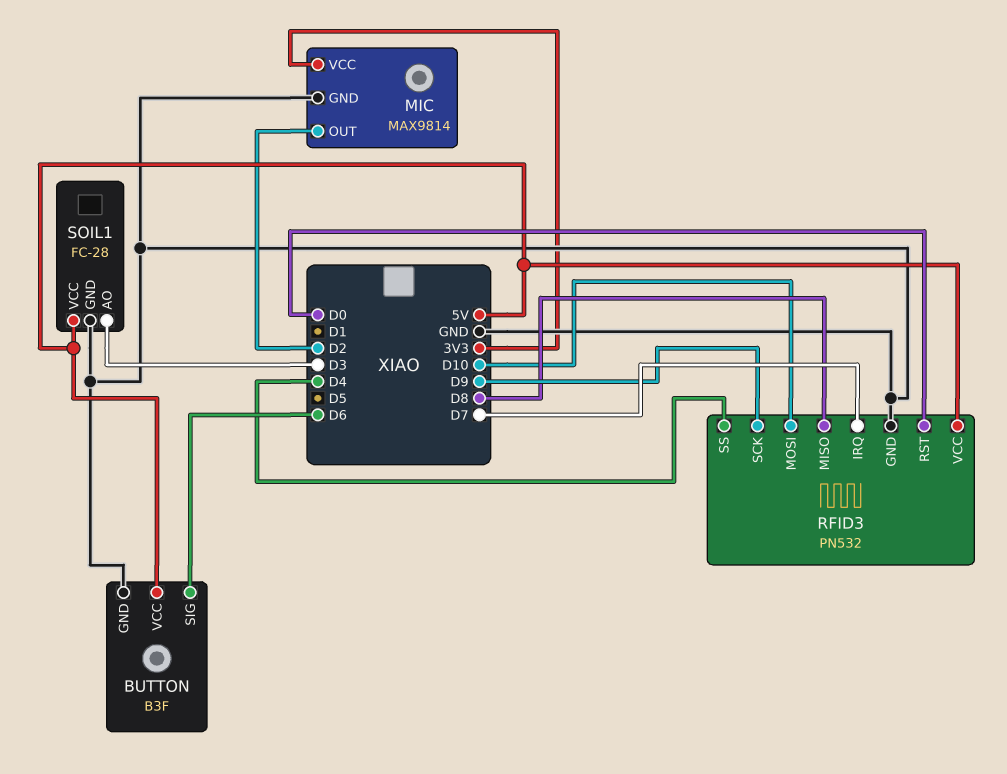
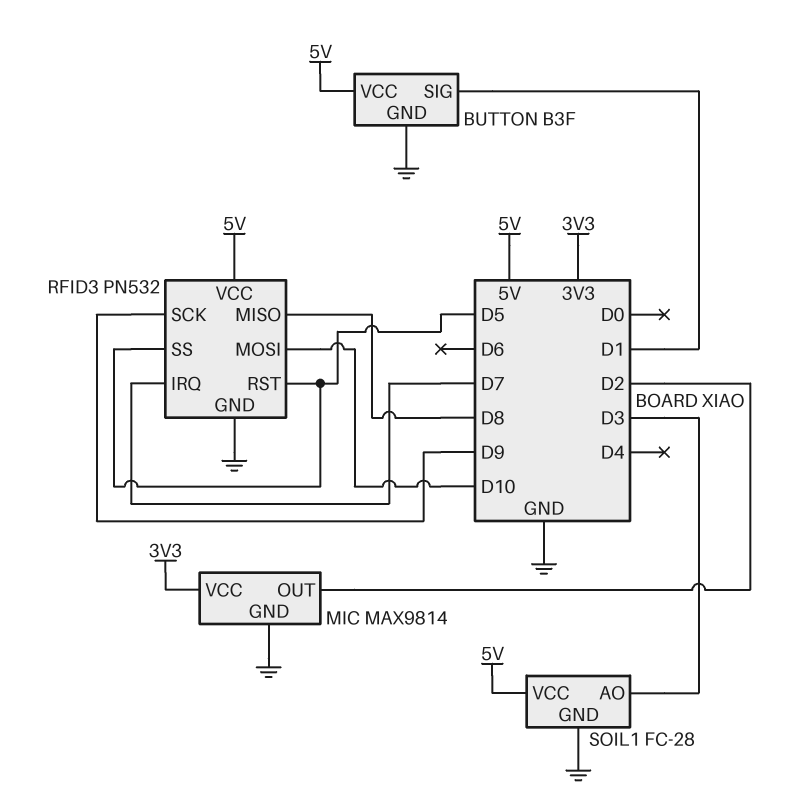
BUTTON pin SIG: D6 -> D1
RFID3 pin RST: D0 -> D5
RFID3 pin SS: D4 -> D5

